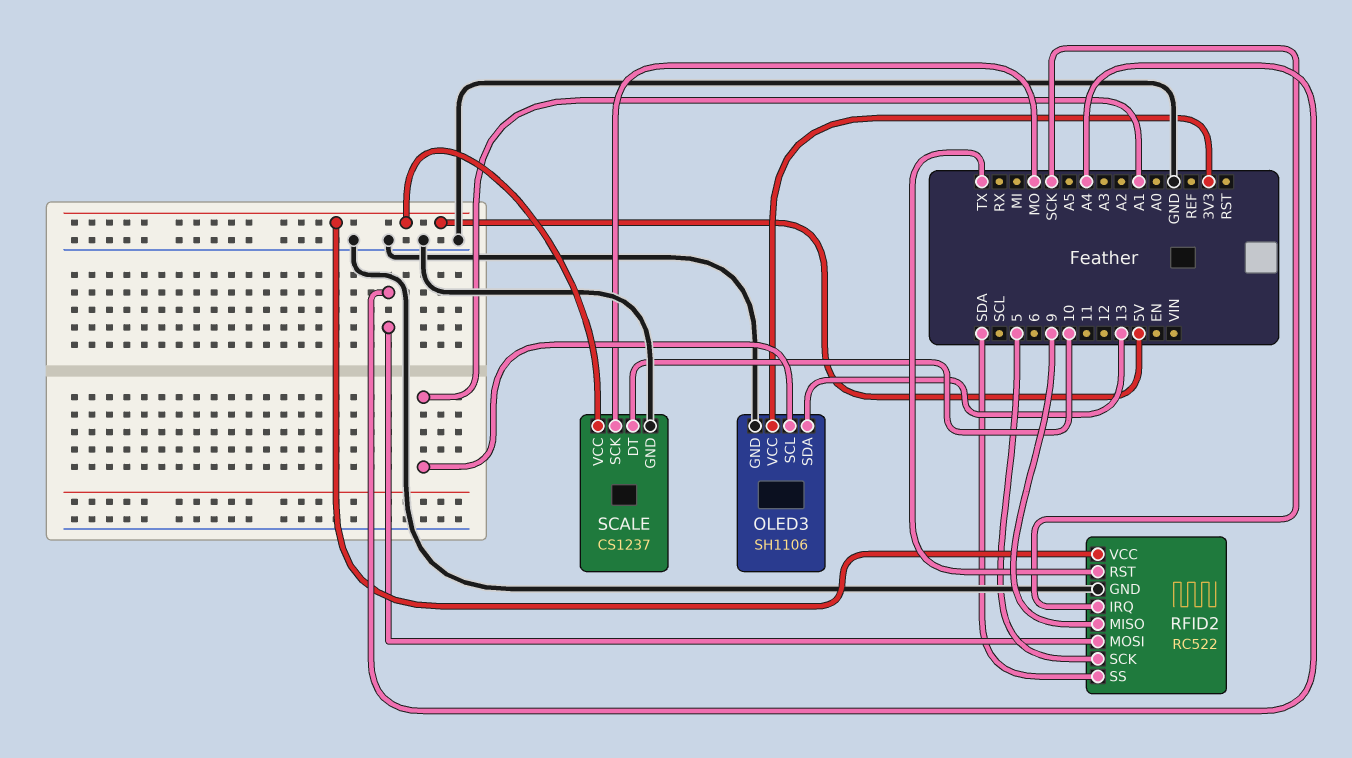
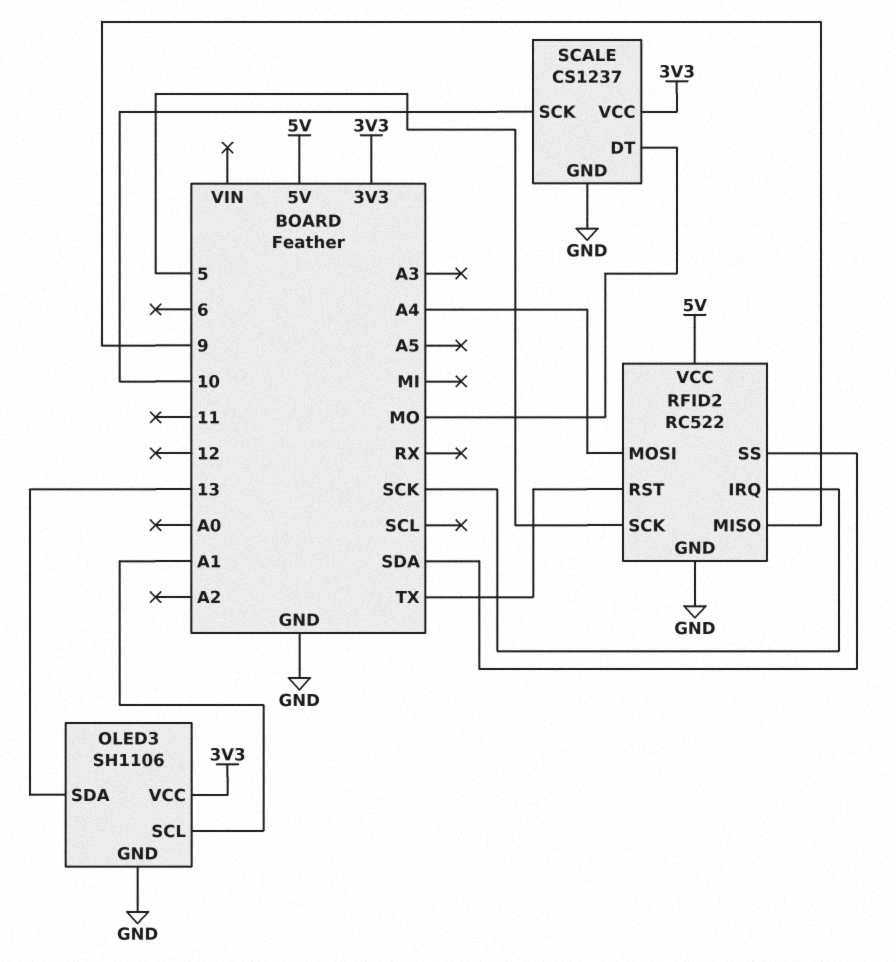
SCALE pin DT: 10 -> MO
SCALE pin SCK: MO -> 10
SCALE pin VCC: 5V -> 3V3

